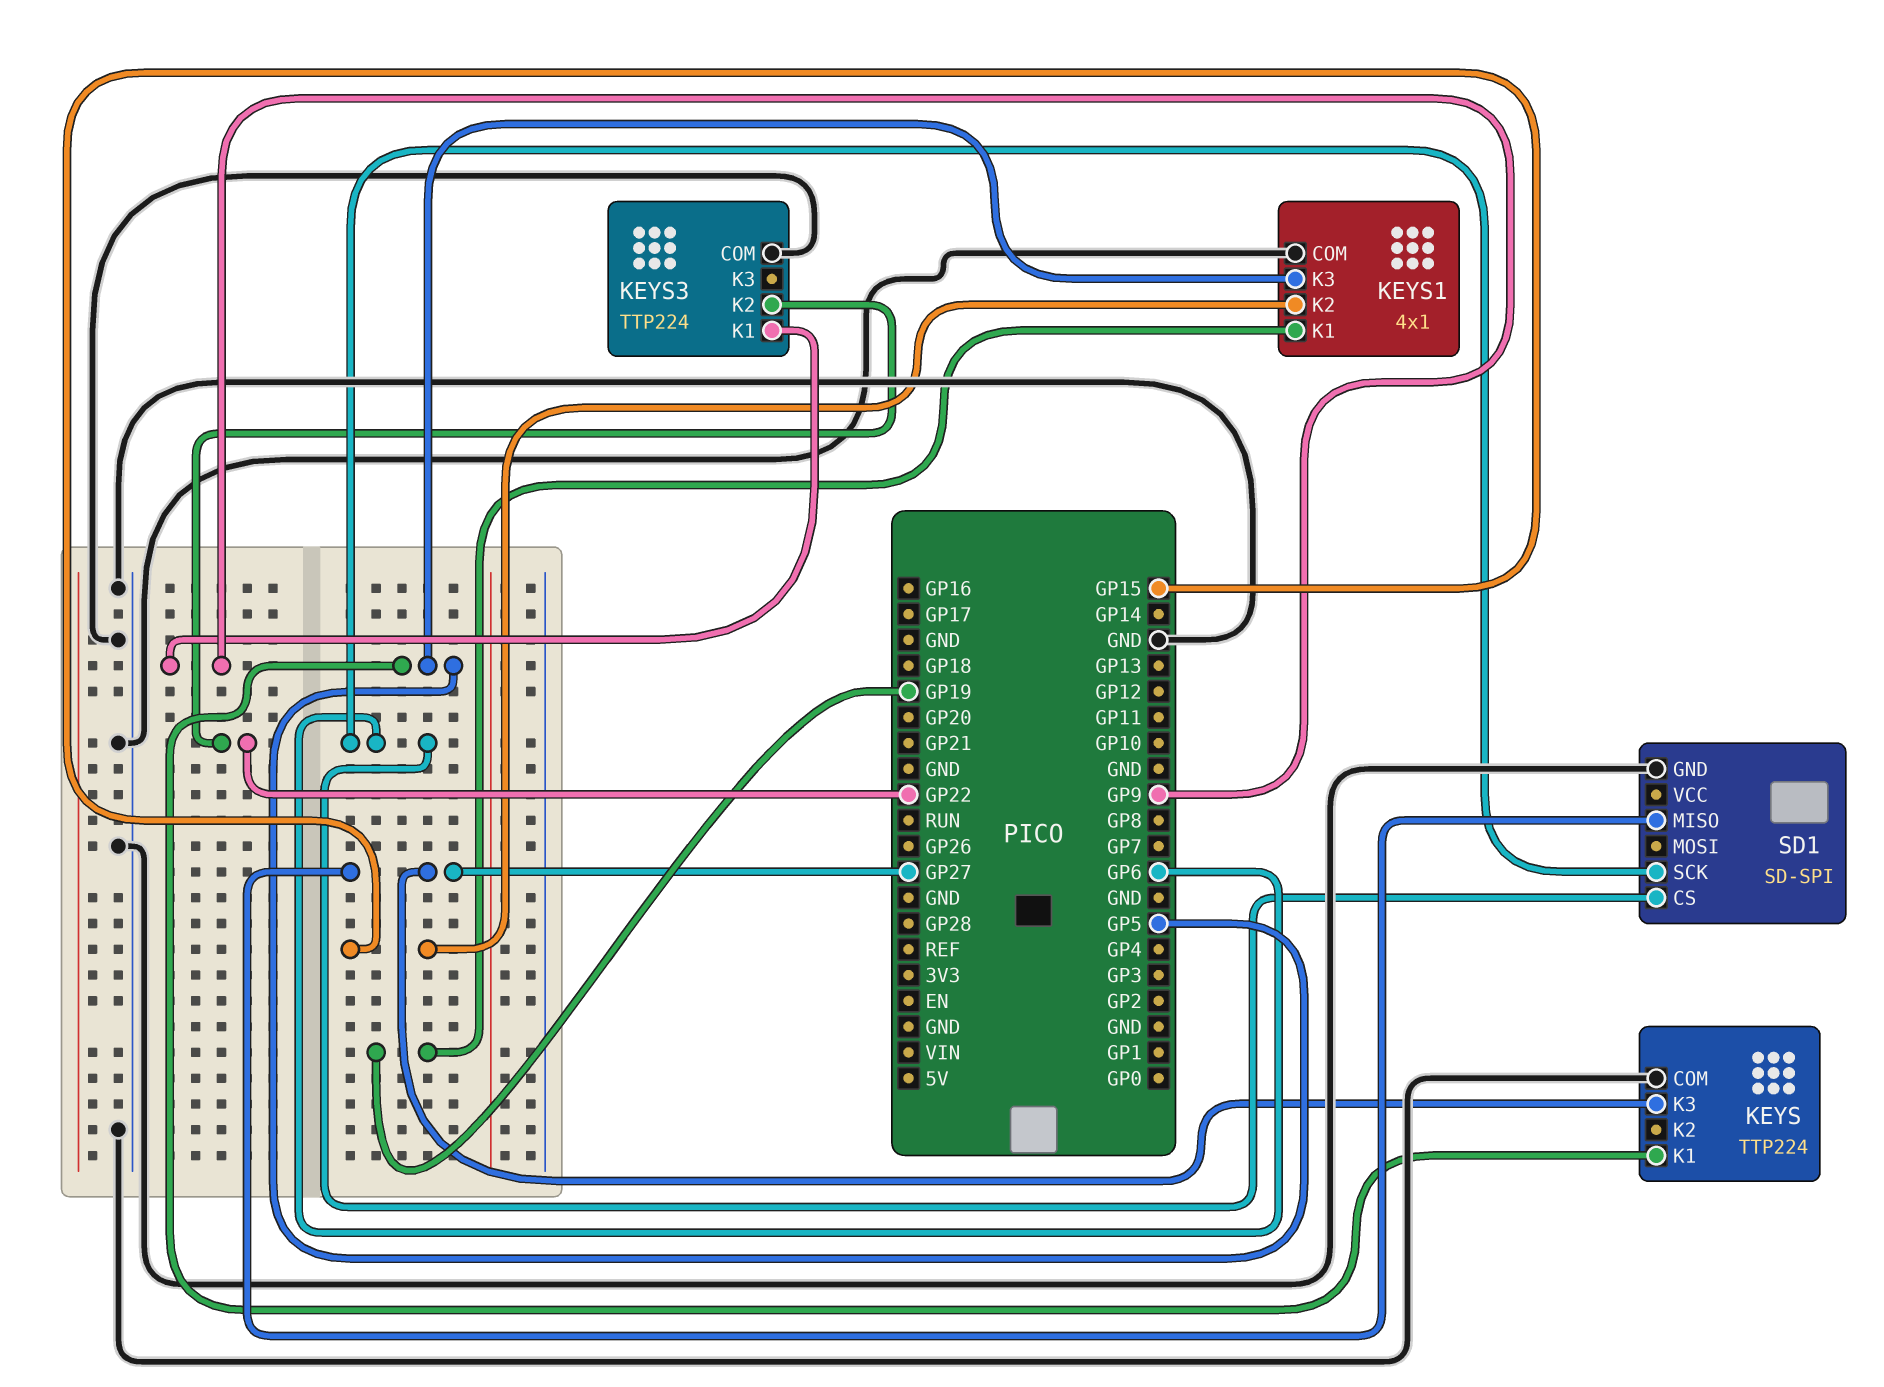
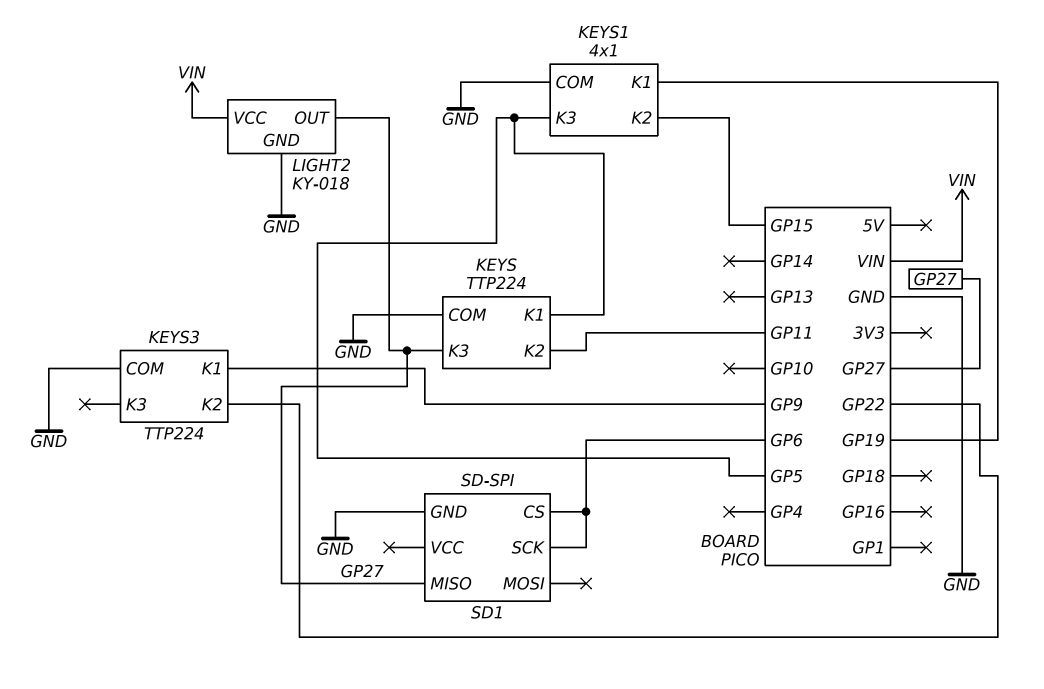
KEYS pin K2: none -> GP11
LIGHT2: none -> KY-018
LIGHT2 pin GND: none -> GND
LIGHT2 pin OUT: none -> GP27
LIGHT2 pin VCC: none -> VIN

